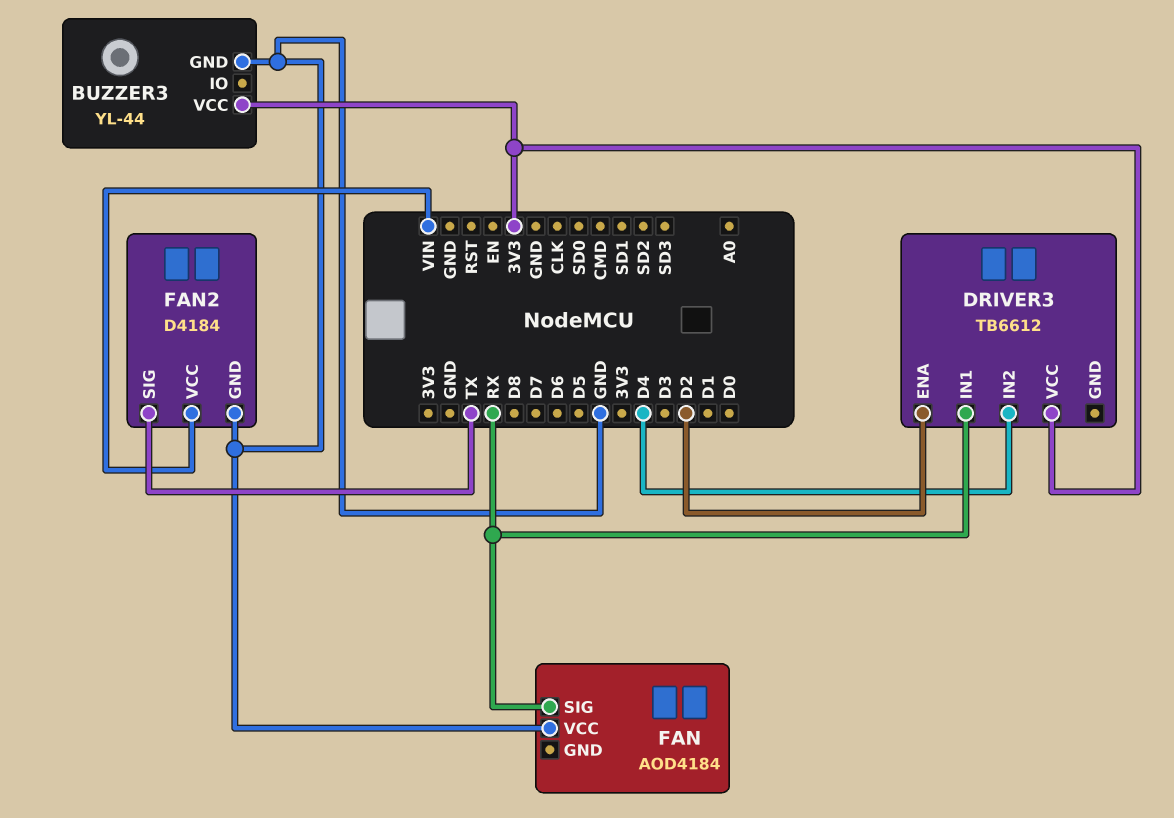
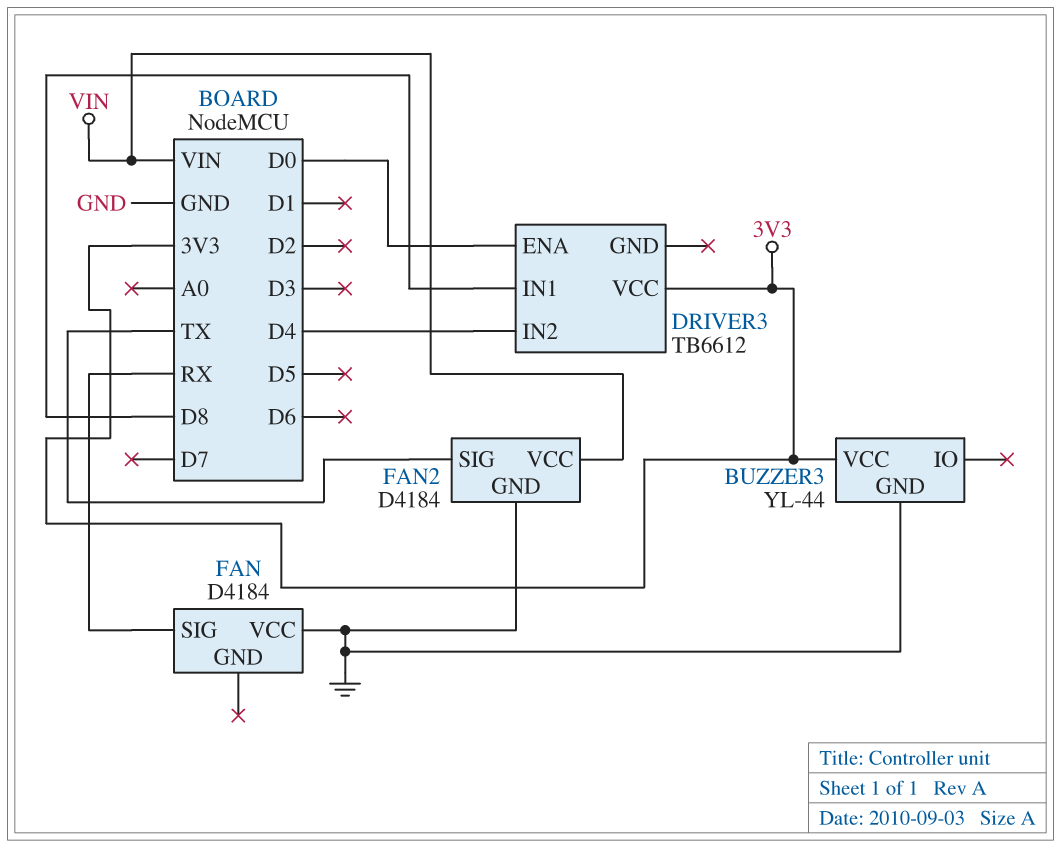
DRIVER3 pin ENA: D2 -> D0
DRIVER3 pin IN1: RX -> D8
FAN: AOD4184 -> D4184

